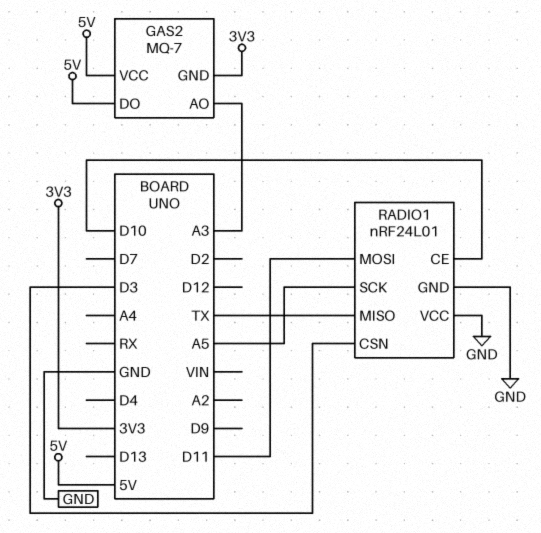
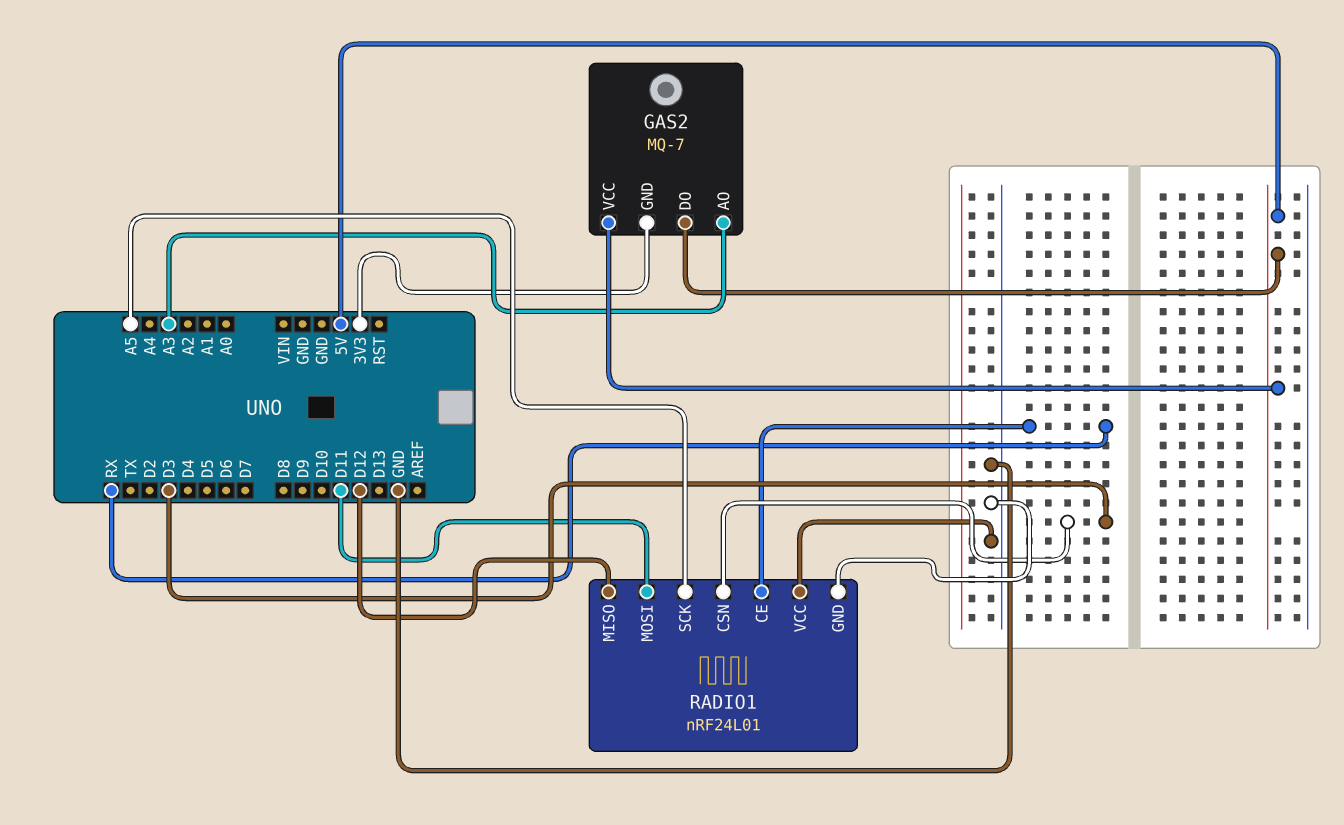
RADIO1 pin CE: D10 -> RX
RADIO1 pin MISO: TX -> D12

